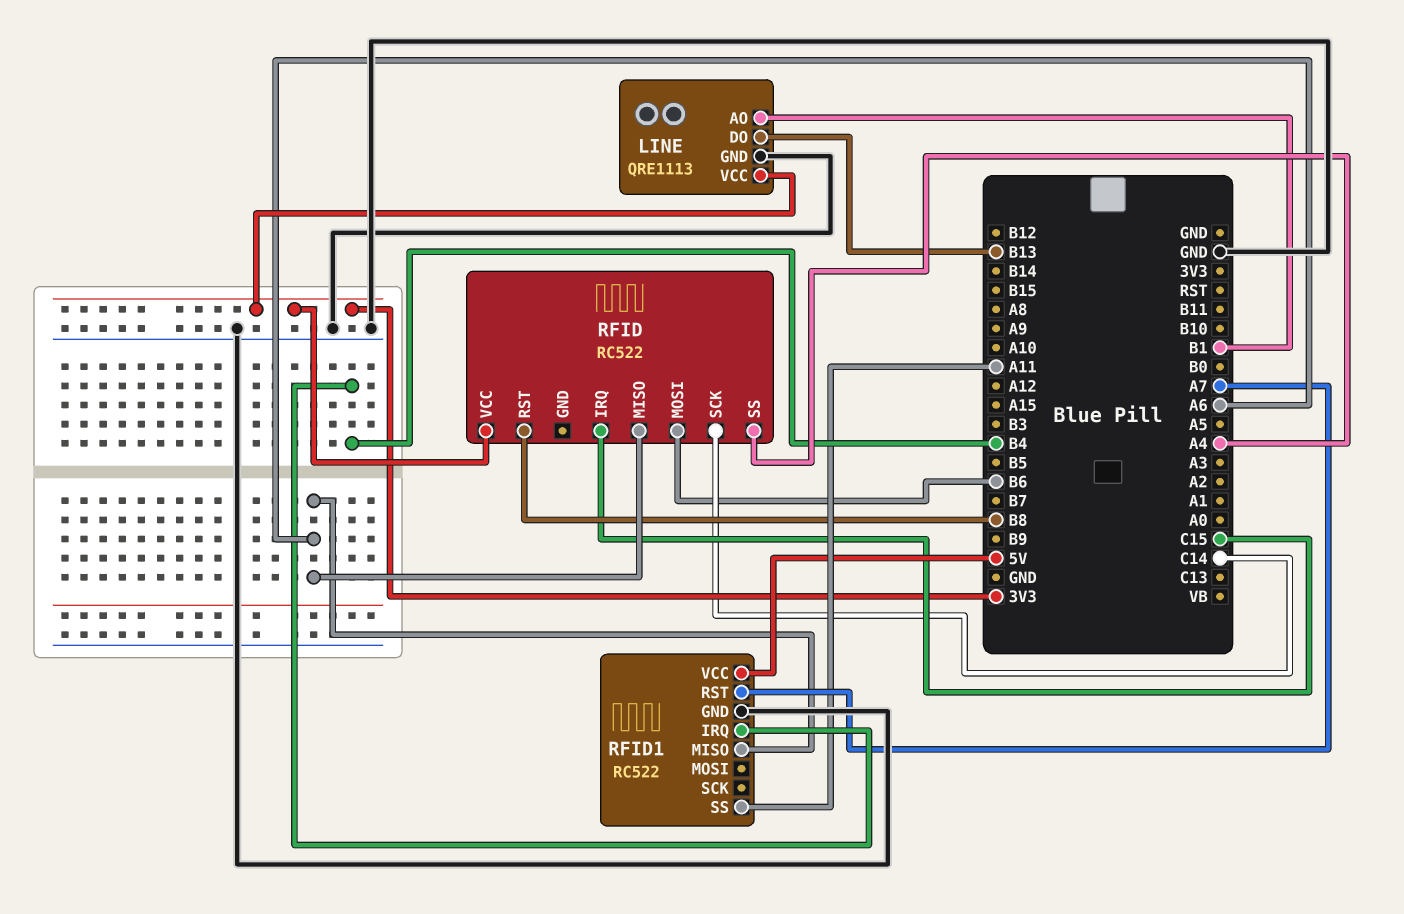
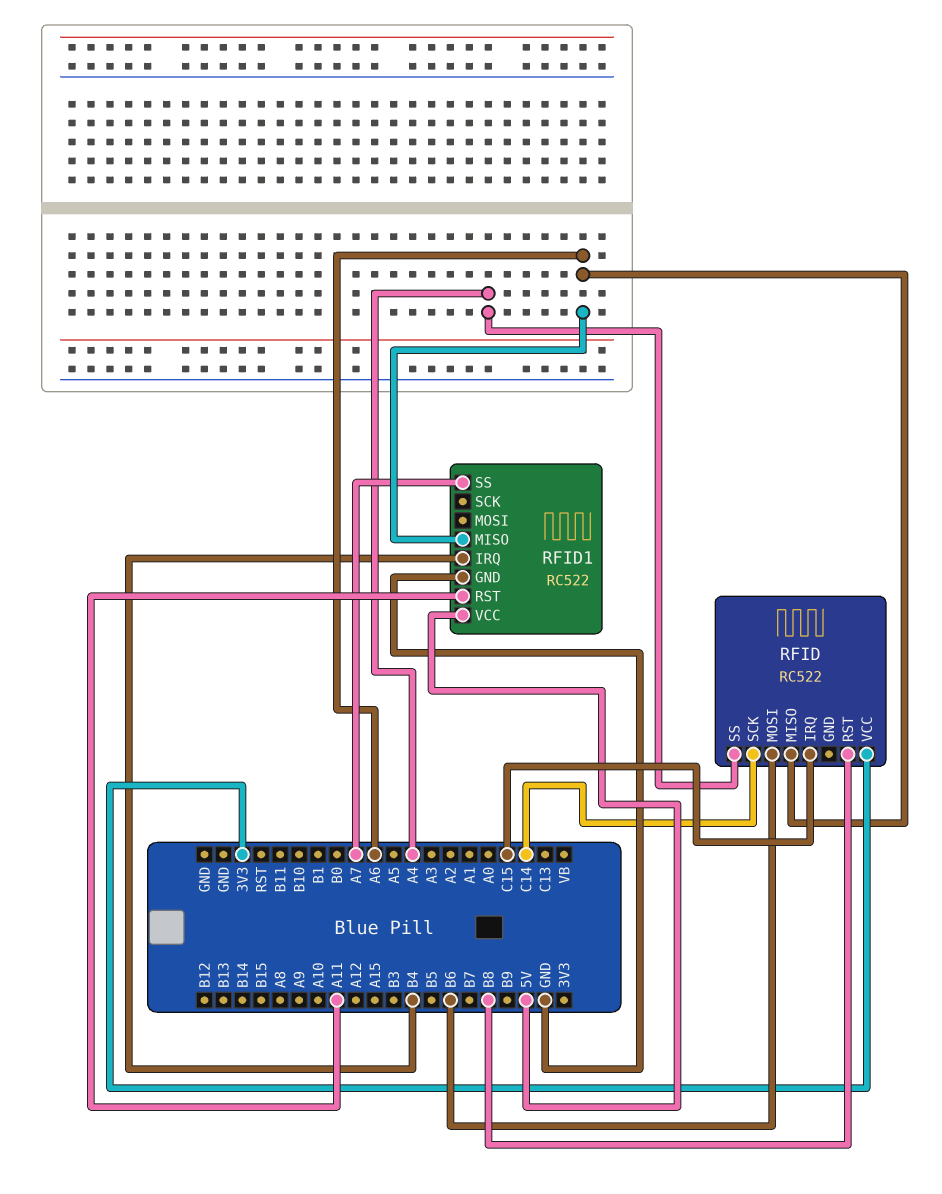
LINE: QRE1113 -> none
LINE pin AO: B1 -> none
LINE pin DO: B13 -> none
LINE pin GND: GND -> none
LINE pin VCC: 3V3 -> none
RFID1 pin RST: A7 -> A11
RFID1 pin SS: A11 -> A7

